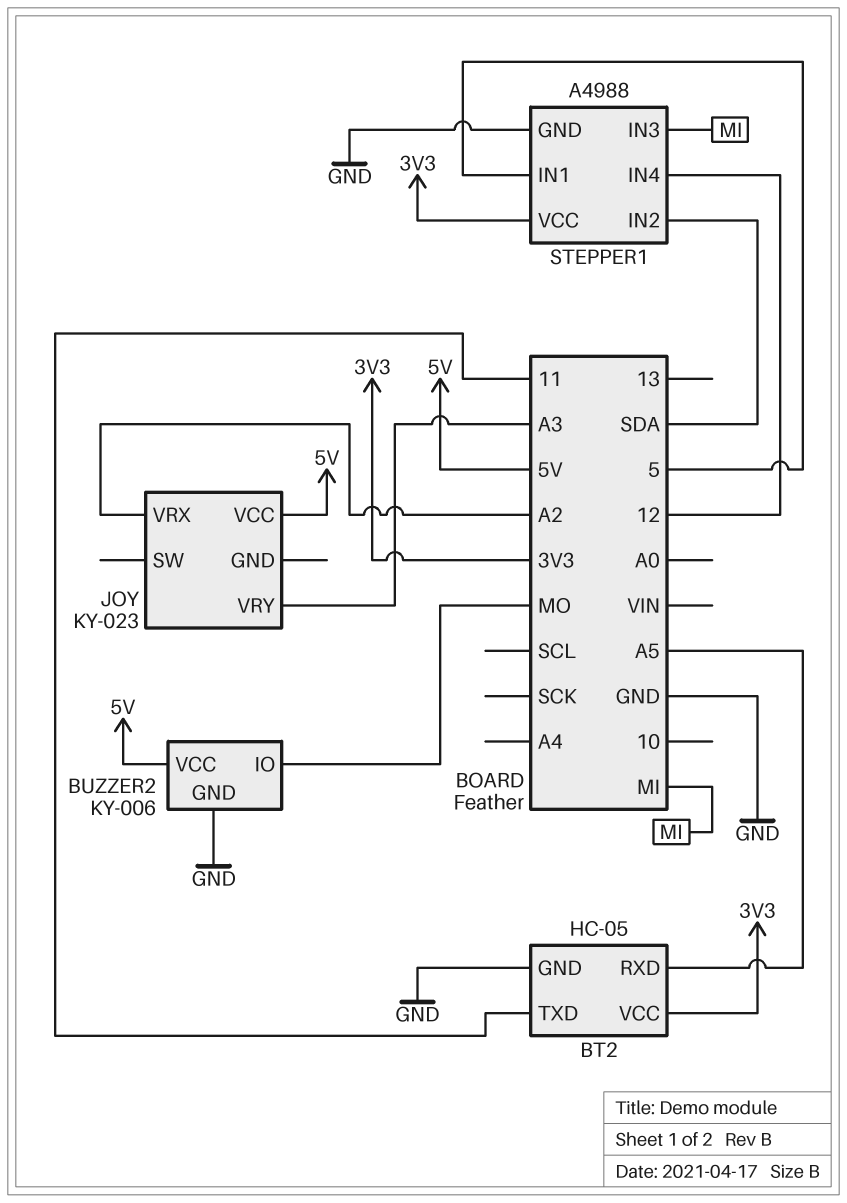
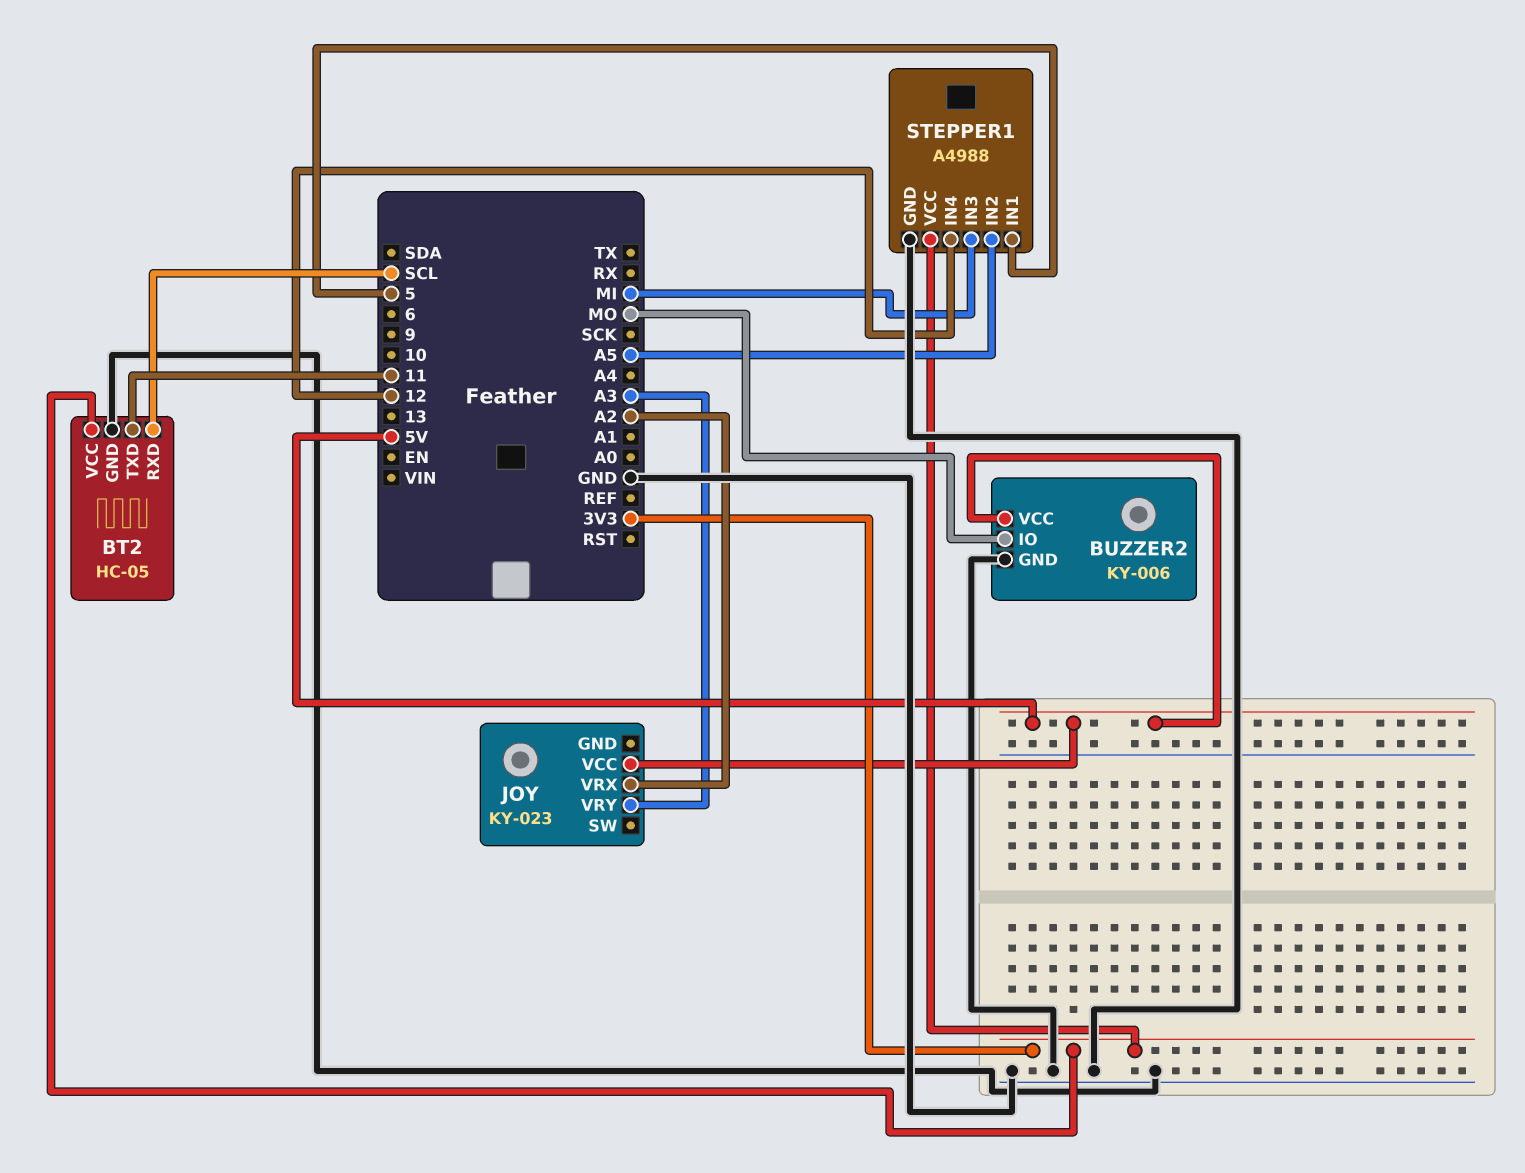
BT2 pin RXD: A5 -> SCL
STEPPER1 pin IN2: SDA -> A5

